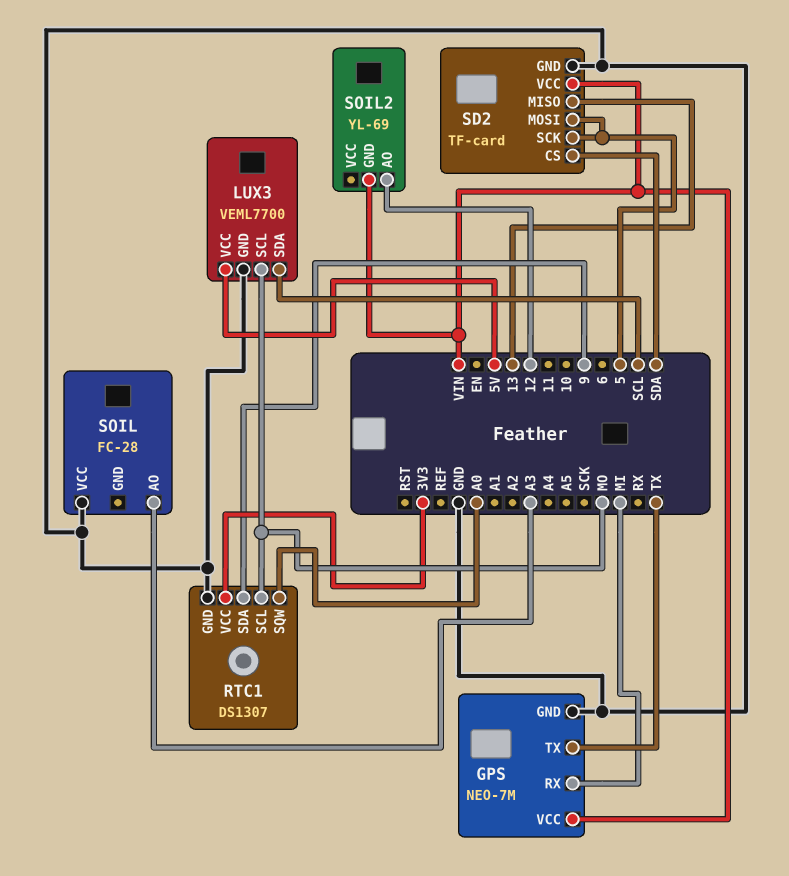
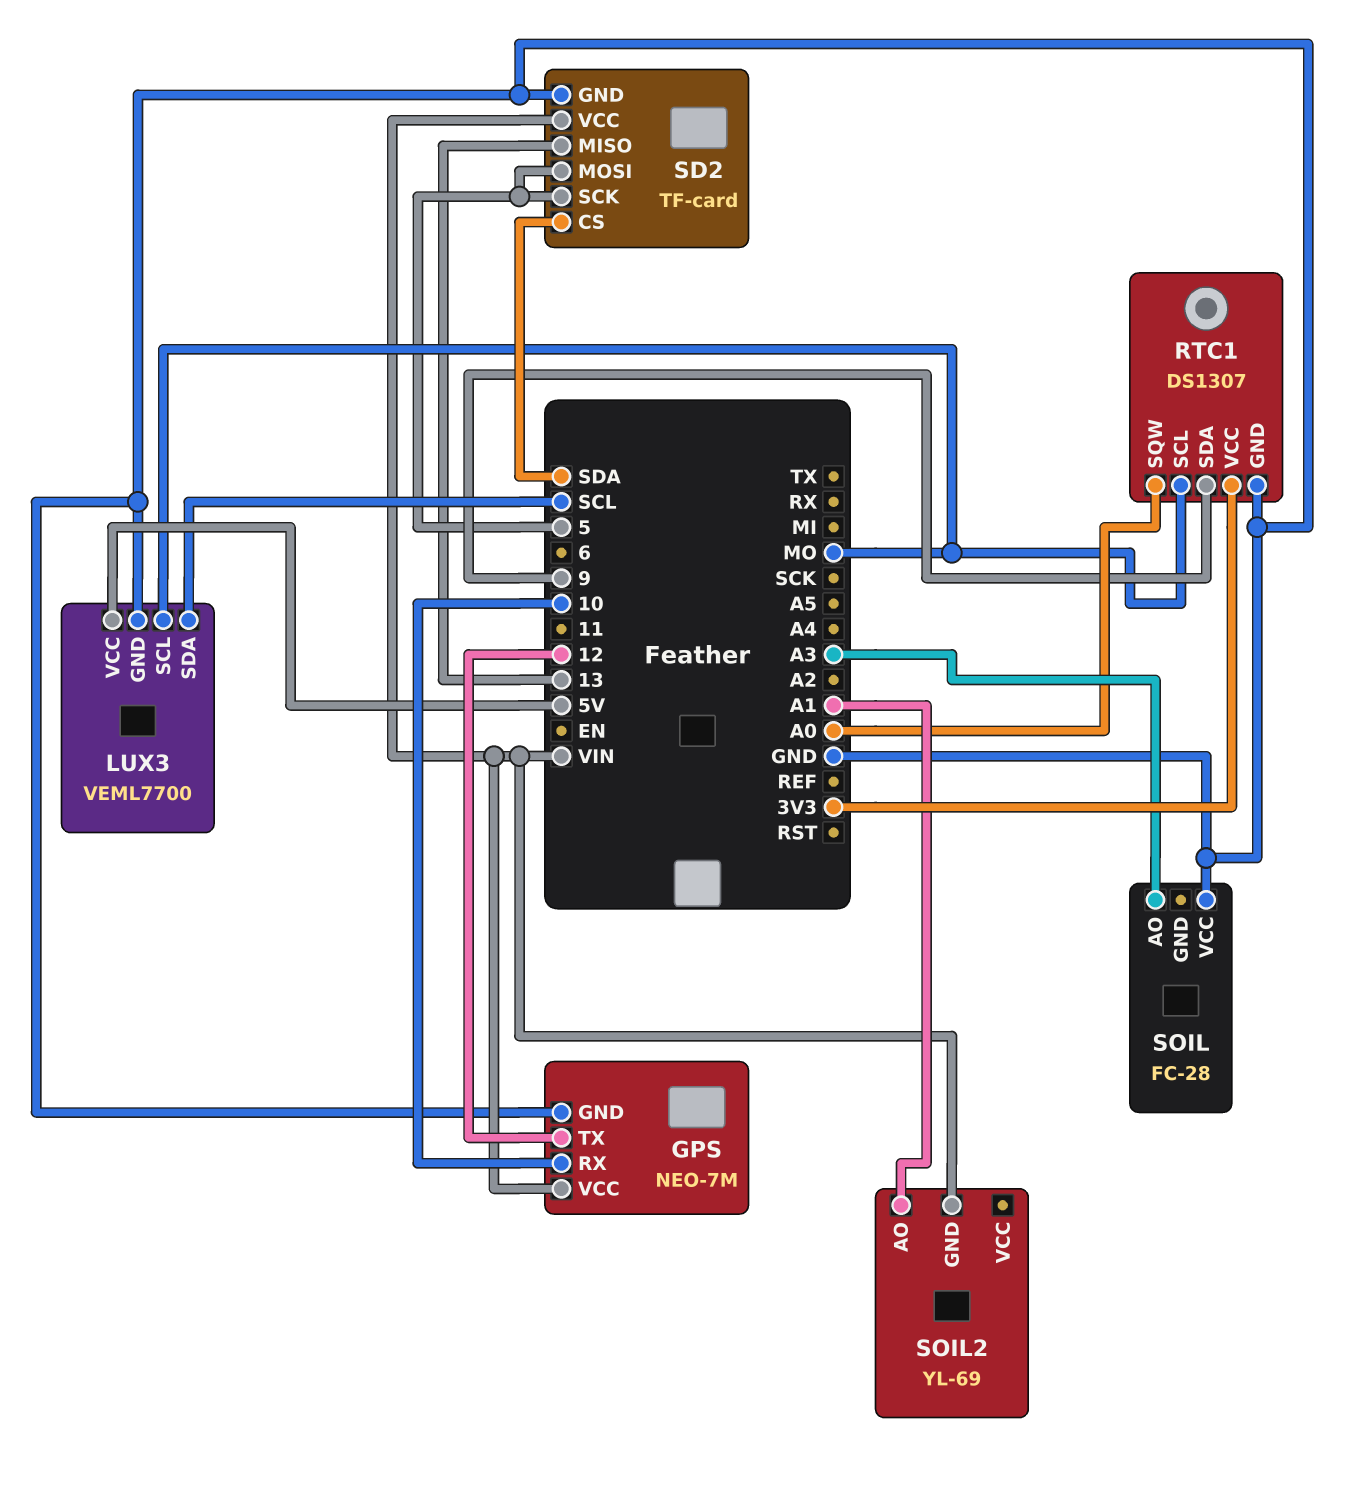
GPS pin RX: MI -> 10
GPS pin TX: TX -> 12
SOIL2 pin AO: 12 -> A1

